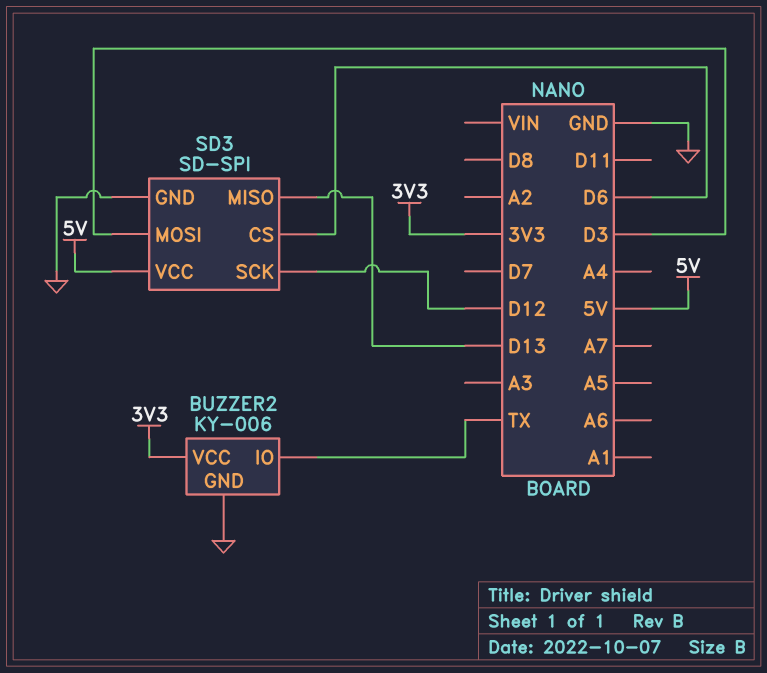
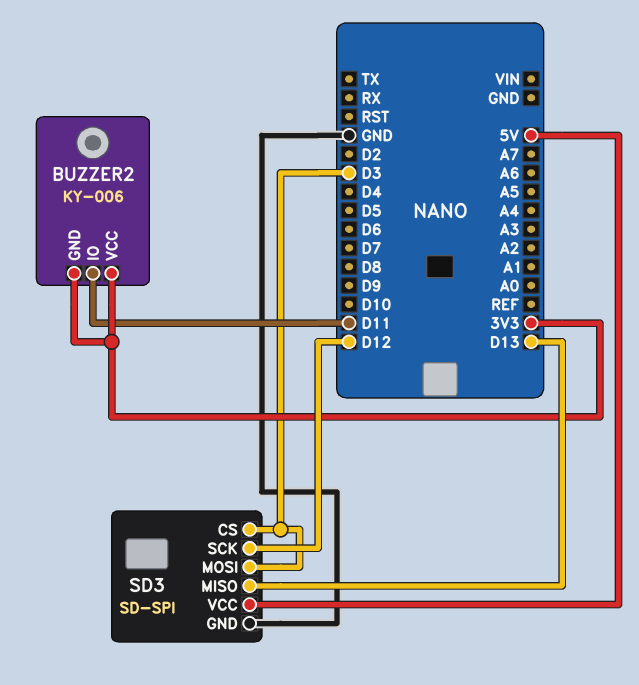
BUZZER2 pin GND: GND -> 3V3
BUZZER2 pin IO: TX -> D11
SD3 pin CS: D6 -> D3

